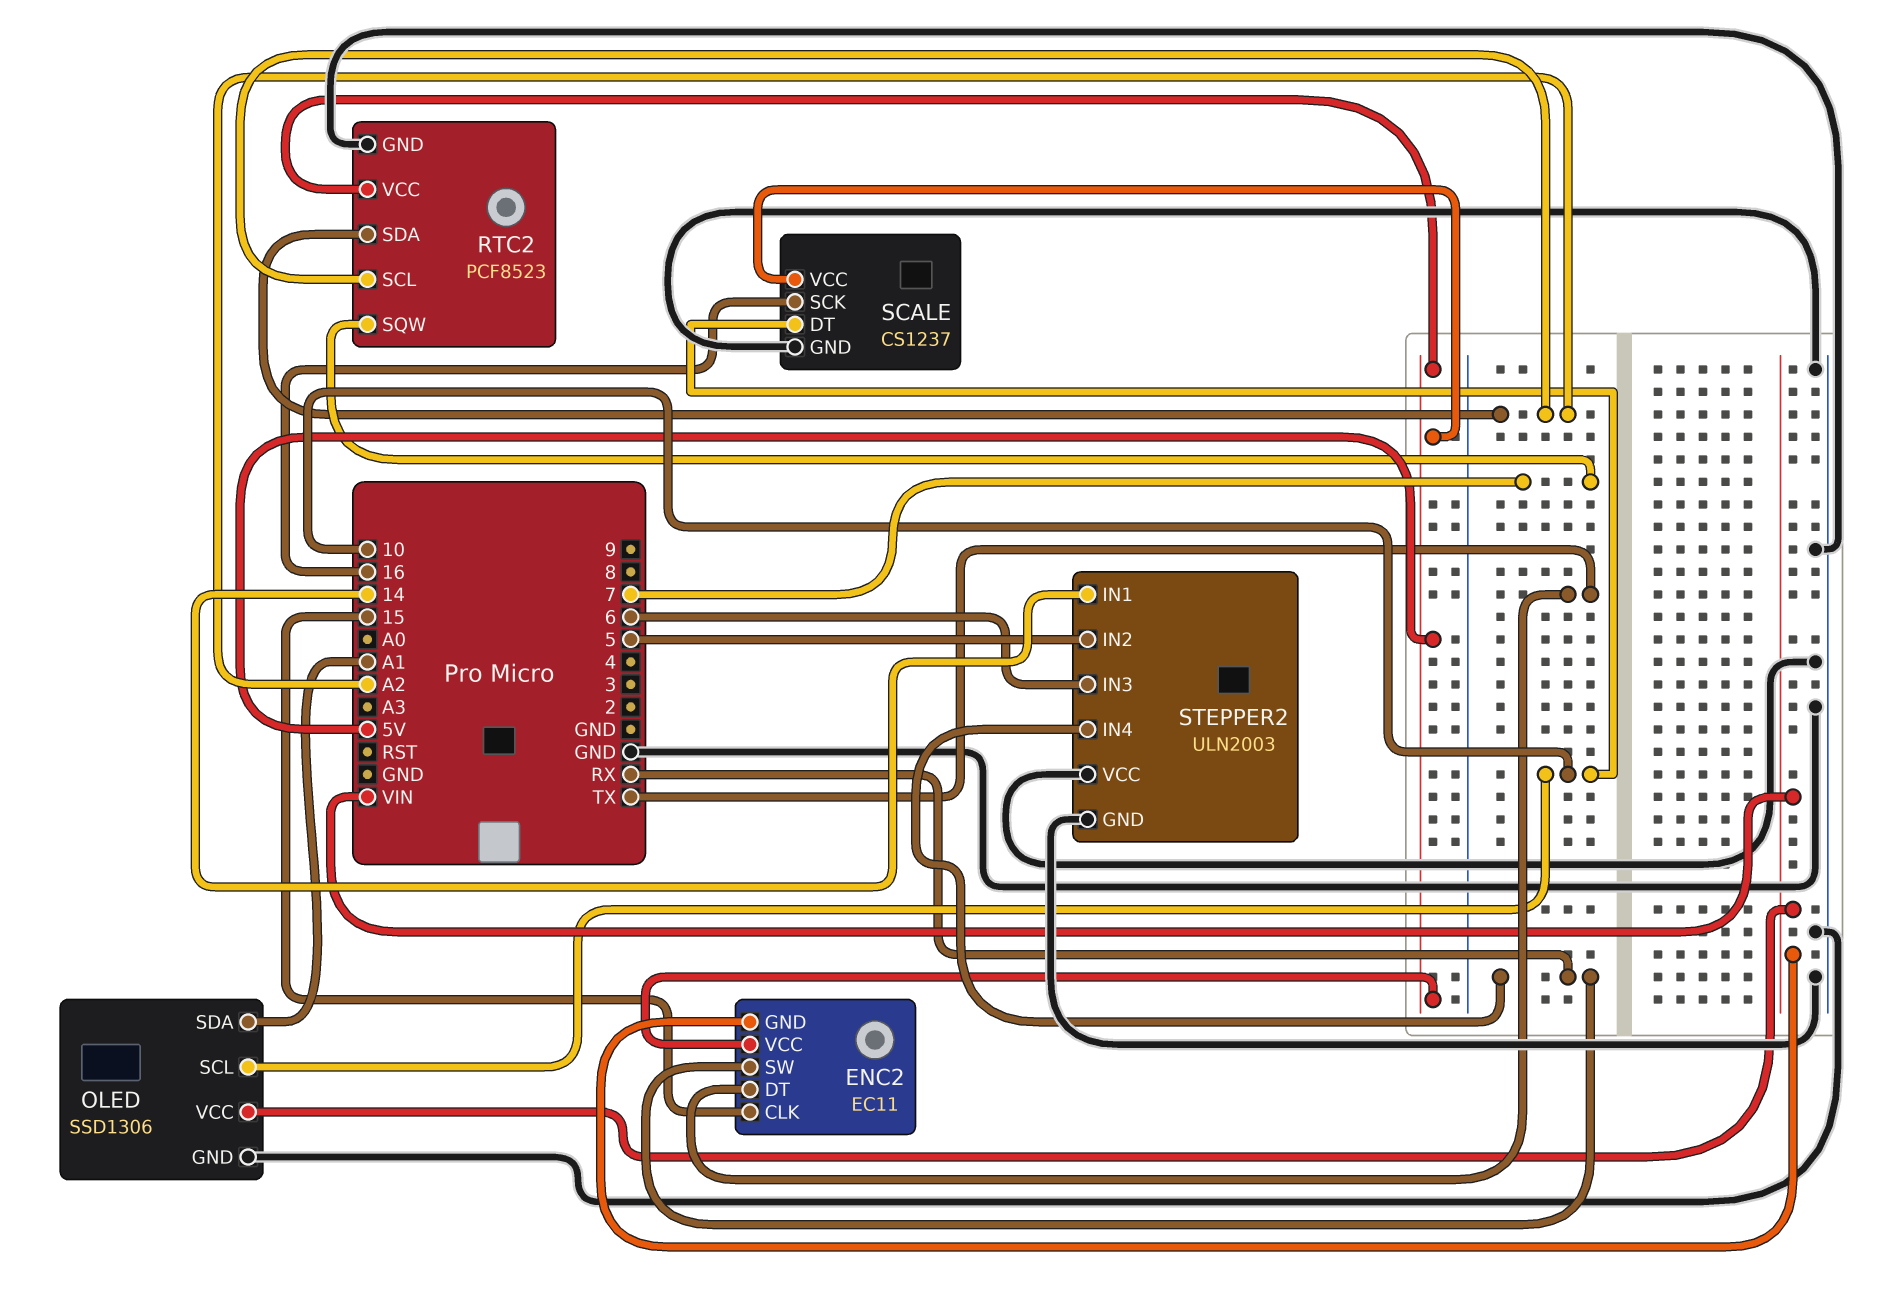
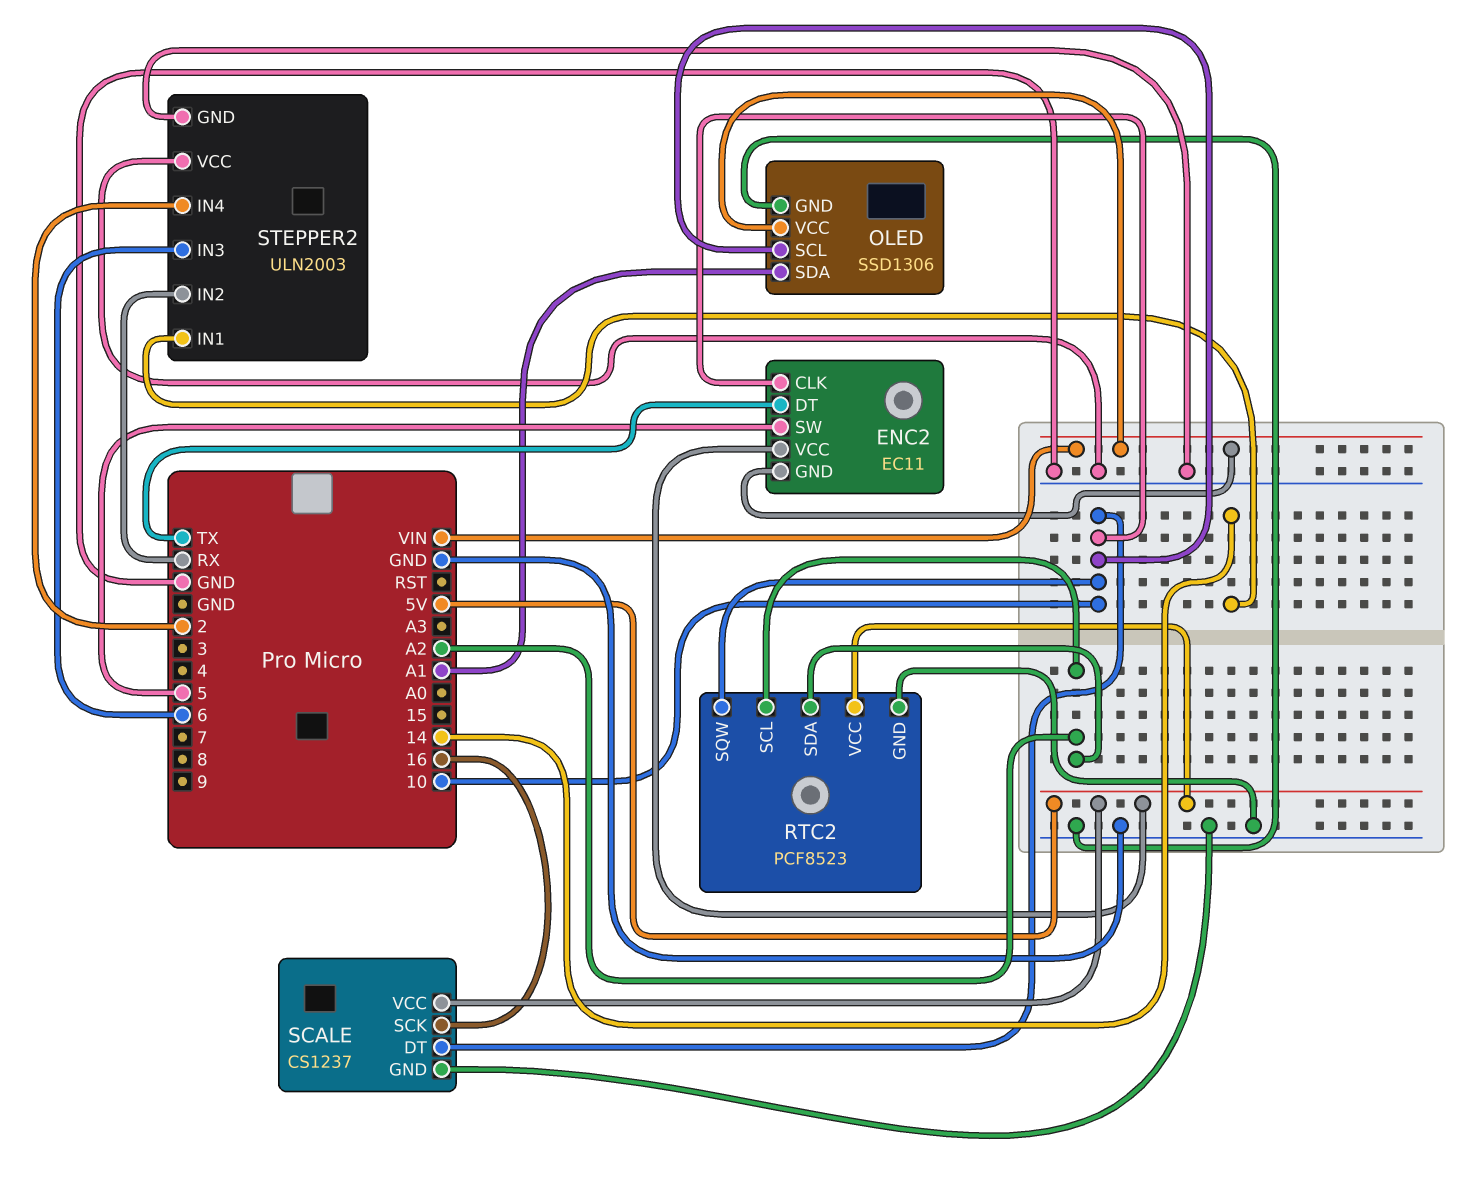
ENC2 pin CLK: 15 -> 10
ENC2 pin SW: RX -> 5
RTC2 pin SQW: 7 -> 10
STEPPER2 pin IN2: 5 -> RX
STEPPER2 pin IN4: RX -> 2

